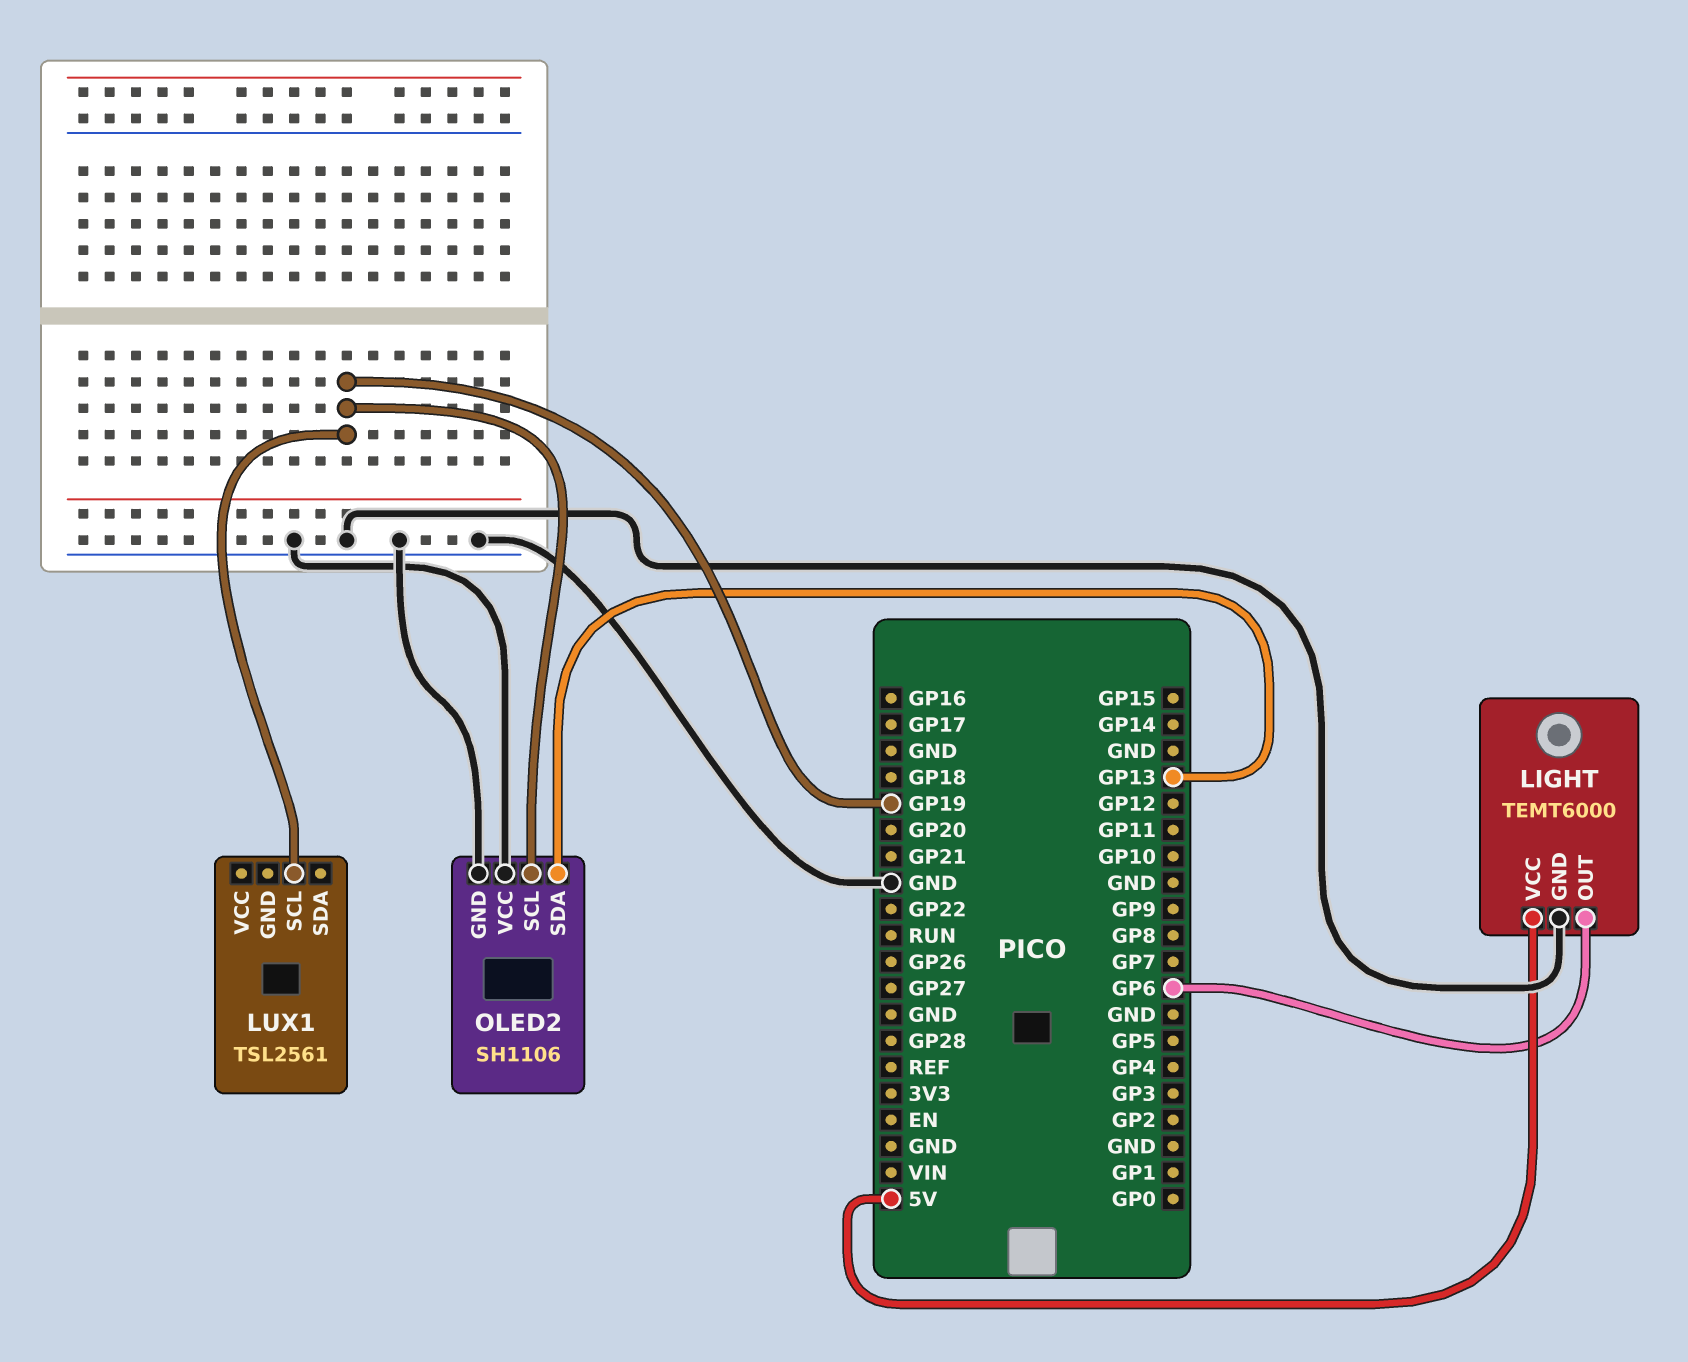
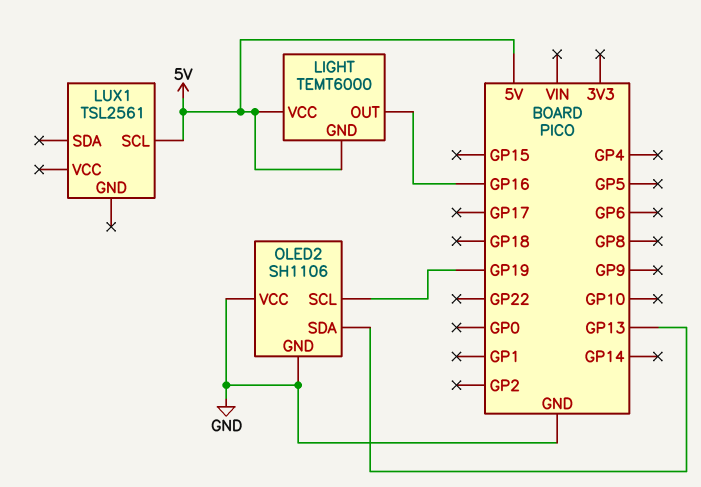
LIGHT pin GND: GND -> 5V
LIGHT pin OUT: GP6 -> GP16
LUX1 pin SCL: GP19 -> 5V

